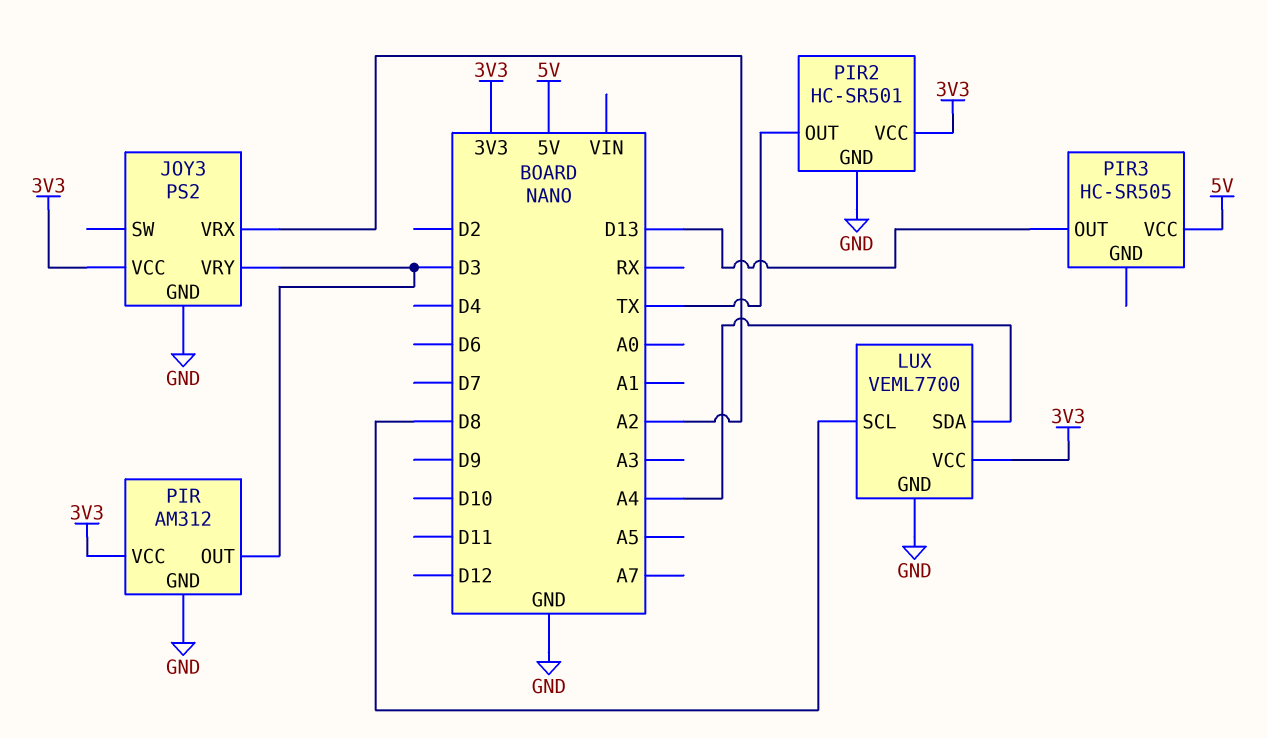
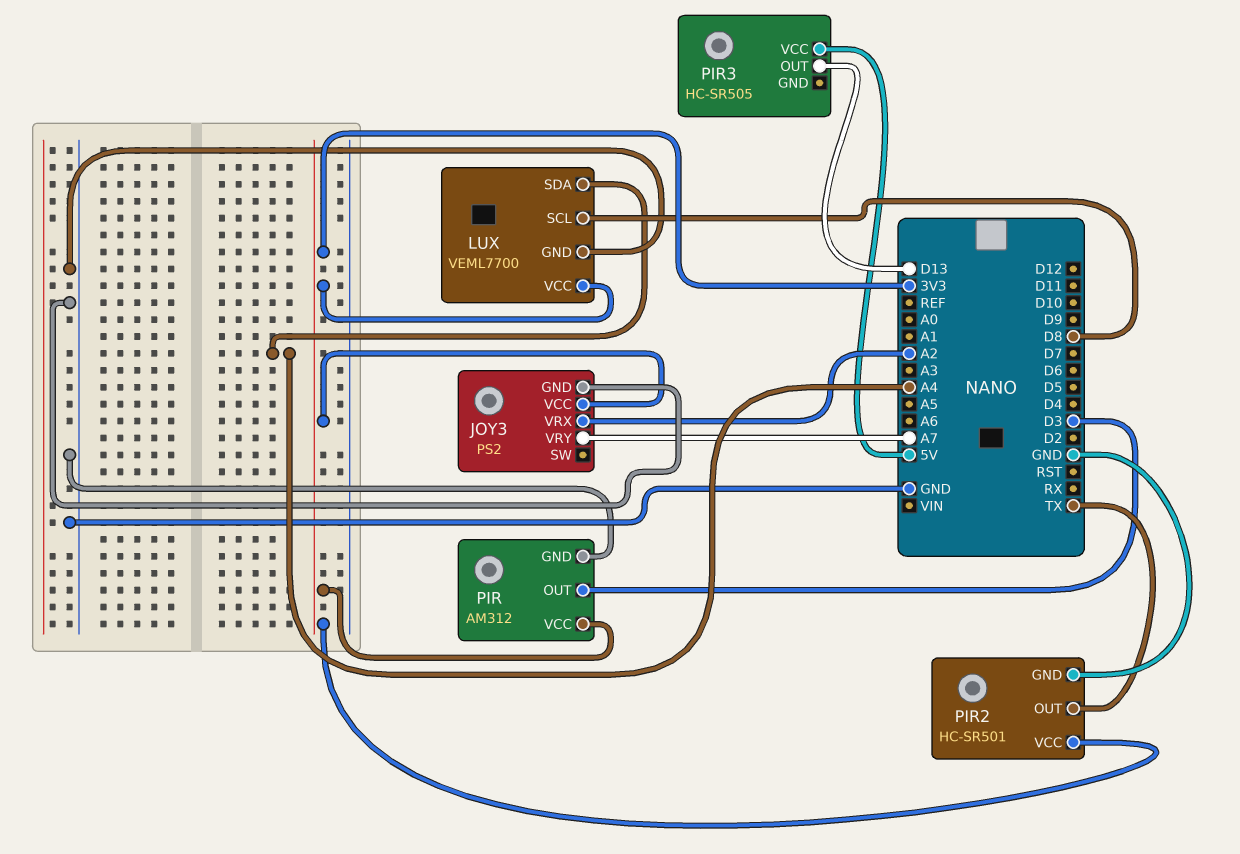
JOY3 pin VRY: D3 -> A7

